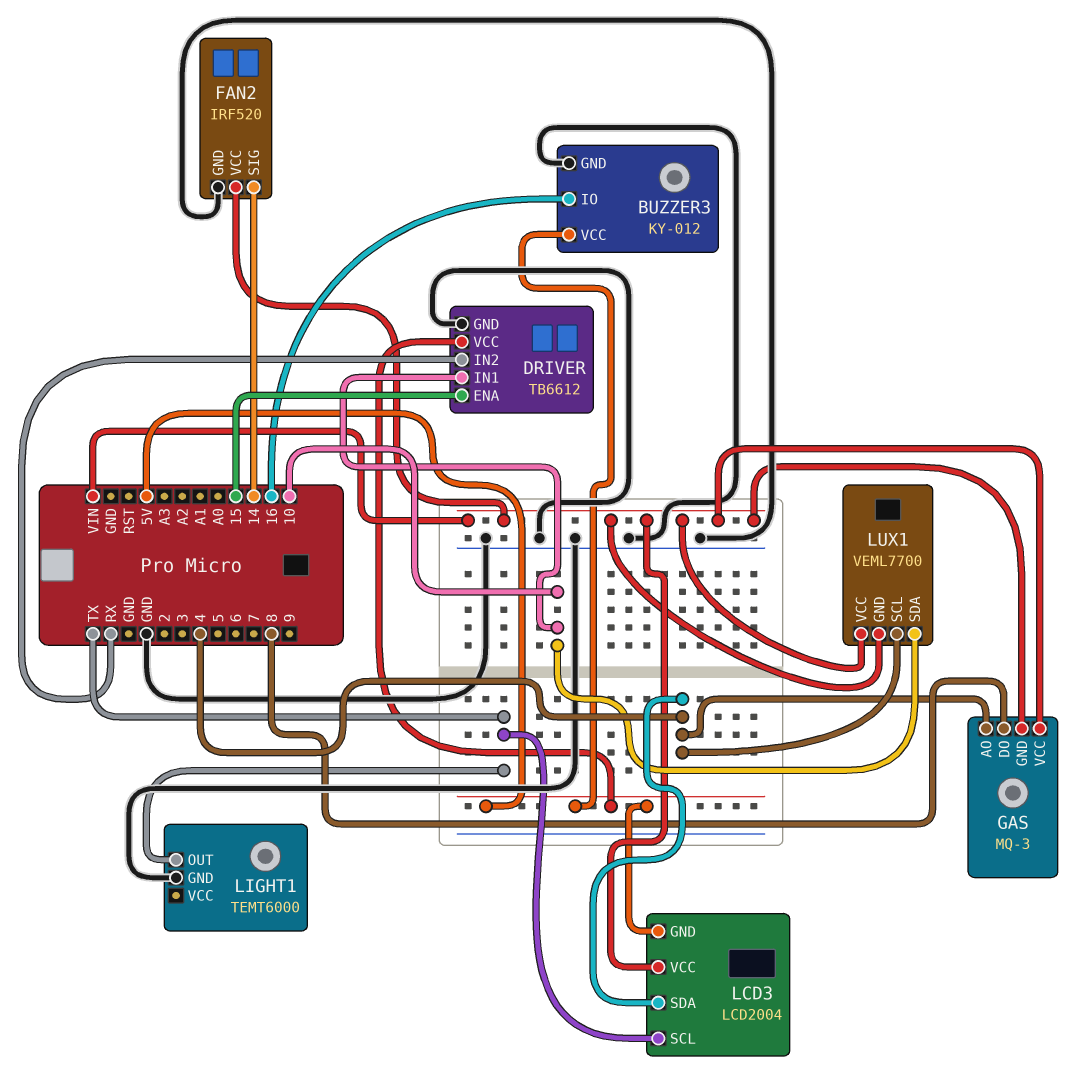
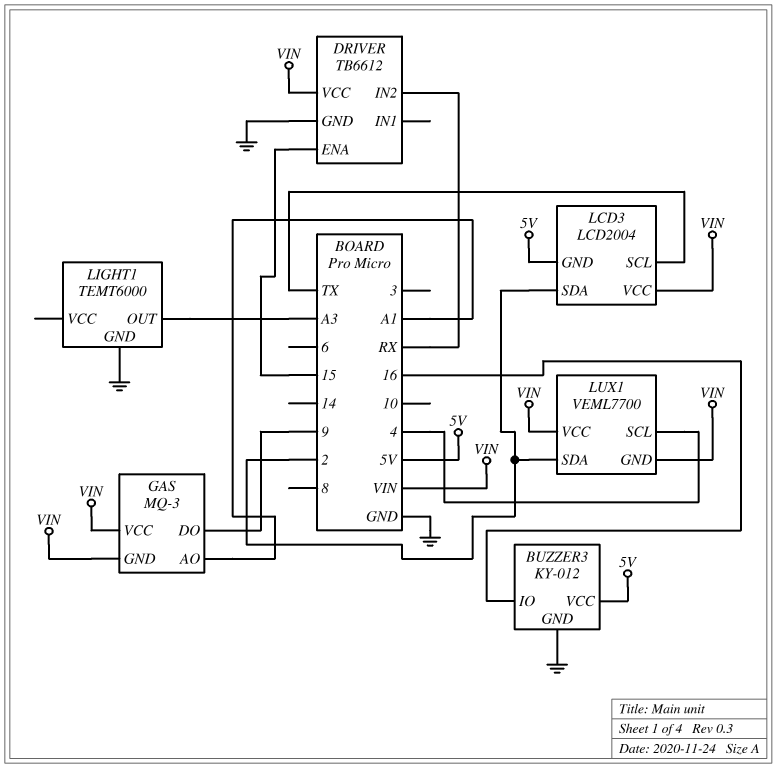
DRIVER pin IN1: 10 -> none
DRIVER pin VCC: 5V -> VIN
FAN2: IRF520 -> none
FAN2 pin GND: GND -> none
FAN2 pin SIG: 14 -> none
FAN2 pin VCC: VIN -> none
GAS pin AO: 4 -> A1
GAS pin DO: 8 -> 9
LCD3 pin SDA: 4 -> 2
LIGHT1 pin OUT: TX -> A3
LUX1 pin SDA: 10 -> 2

